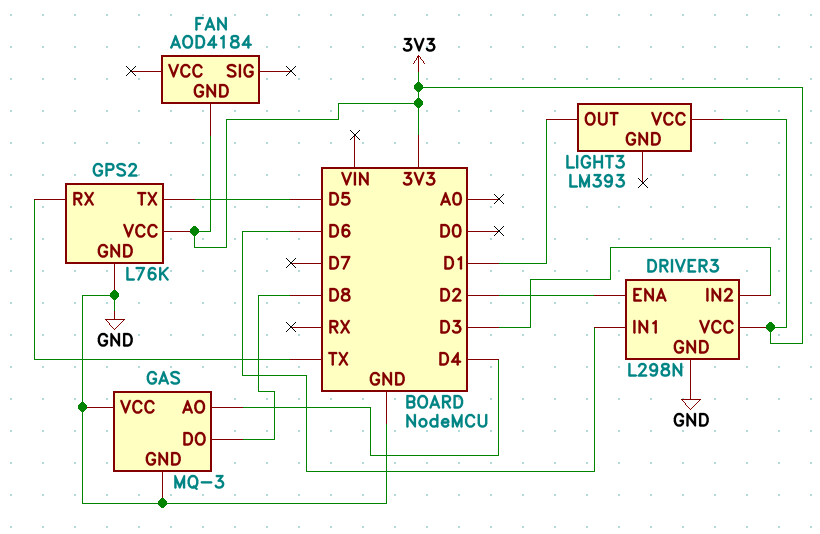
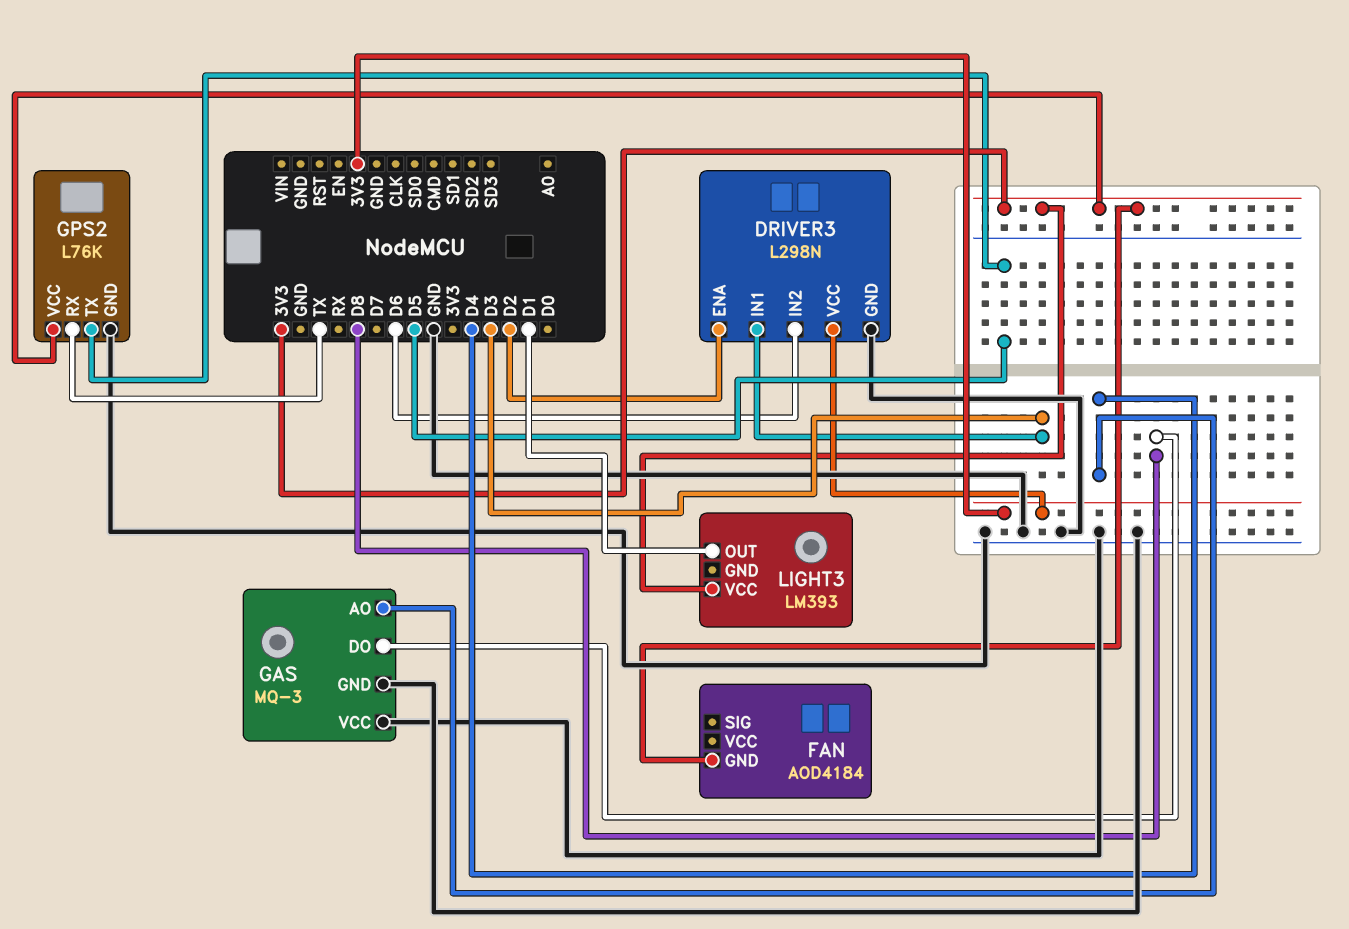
DRIVER3 pin IN1: D6 -> D3
DRIVER3 pin IN2: D3 -> D6

